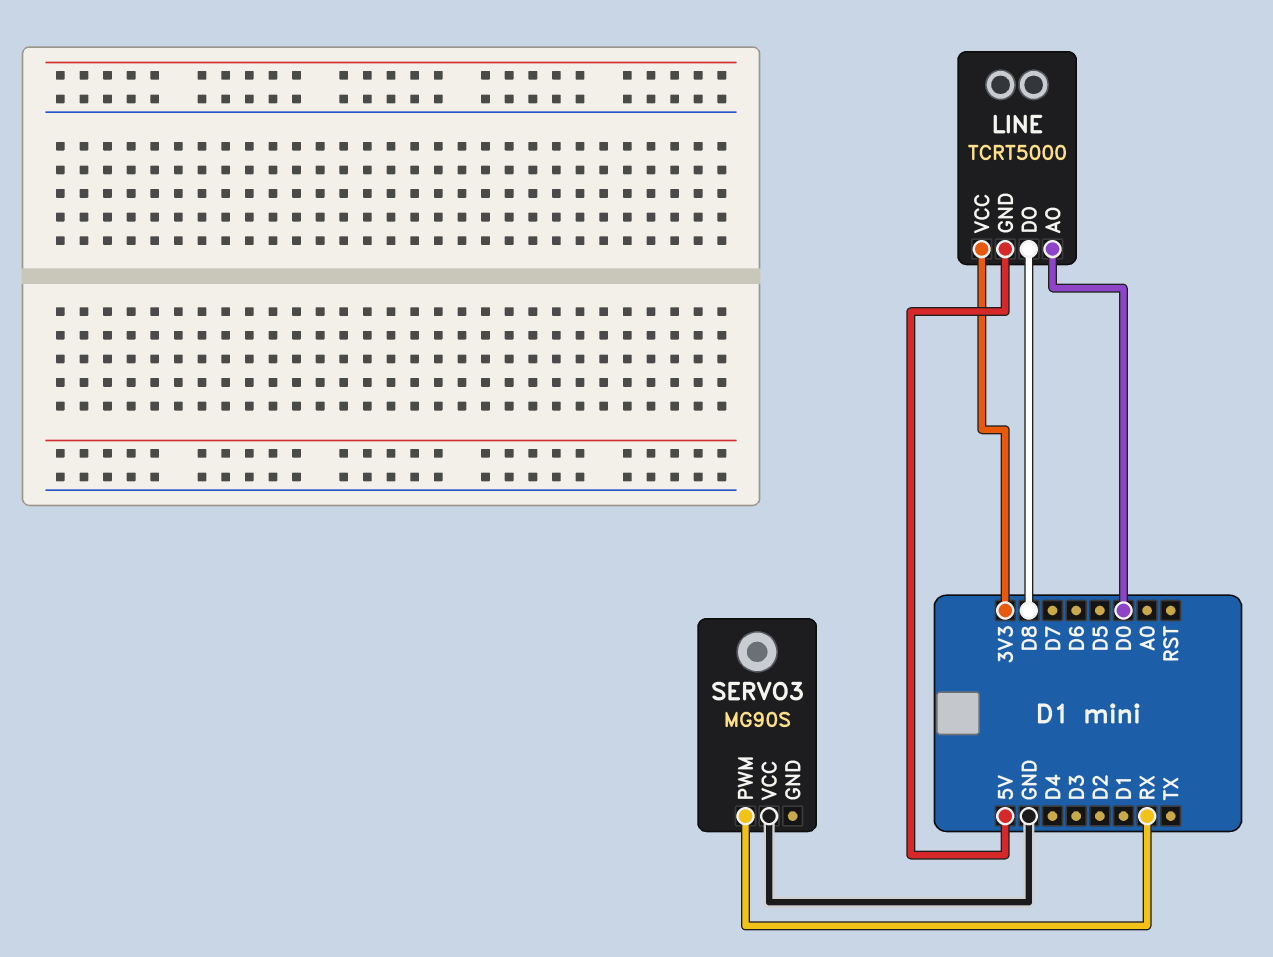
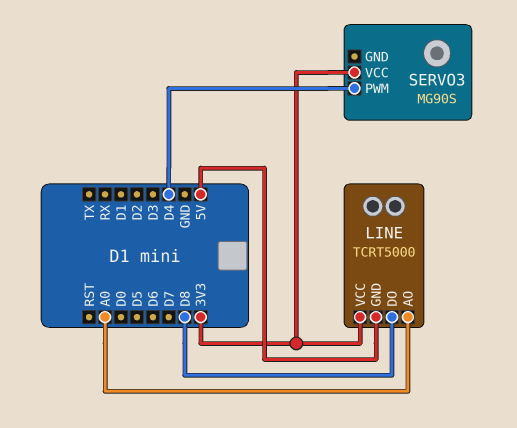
LINE pin AO: D0 -> A0
SERVO3 pin PWM: RX -> D4
SERVO3 pin VCC: GND -> 3V3

